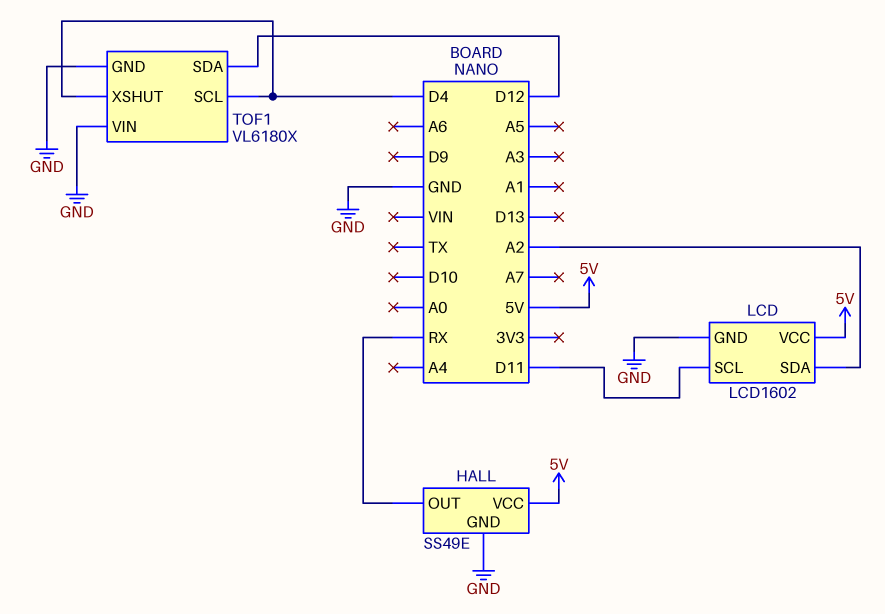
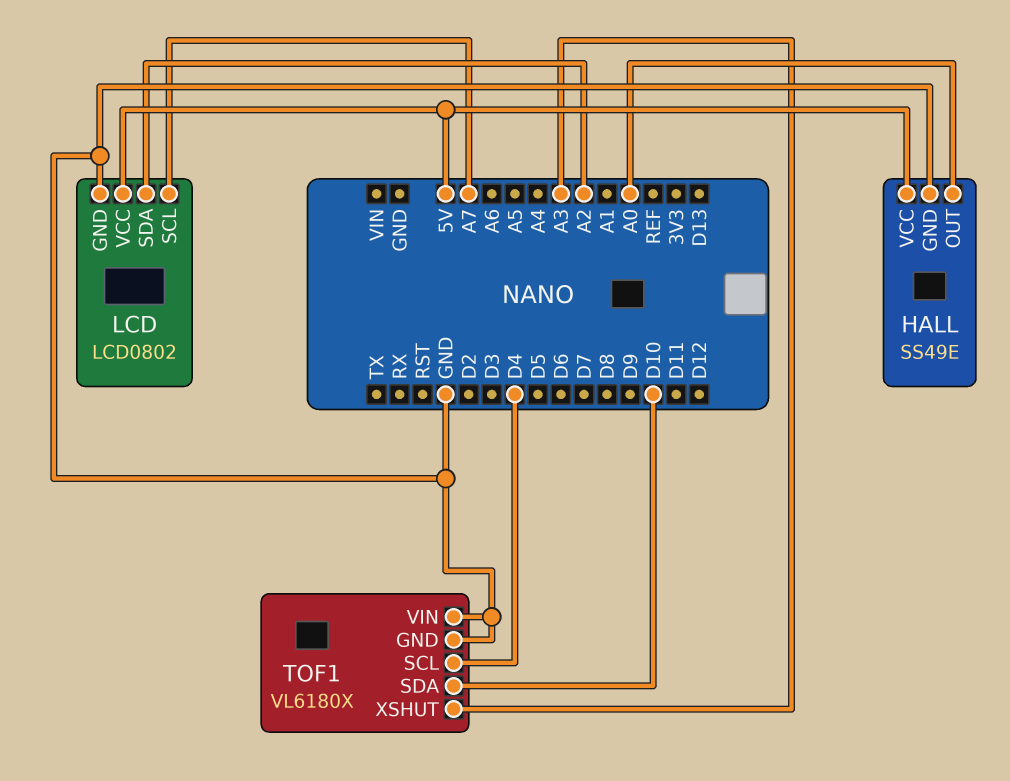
HALL pin OUT: RX -> A0
LCD: LCD1602 -> LCD0802
LCD pin SCL: D11 -> A7
TOF1 pin SDA: D12 -> D10
TOF1 pin XSHUT: D4 -> A3

